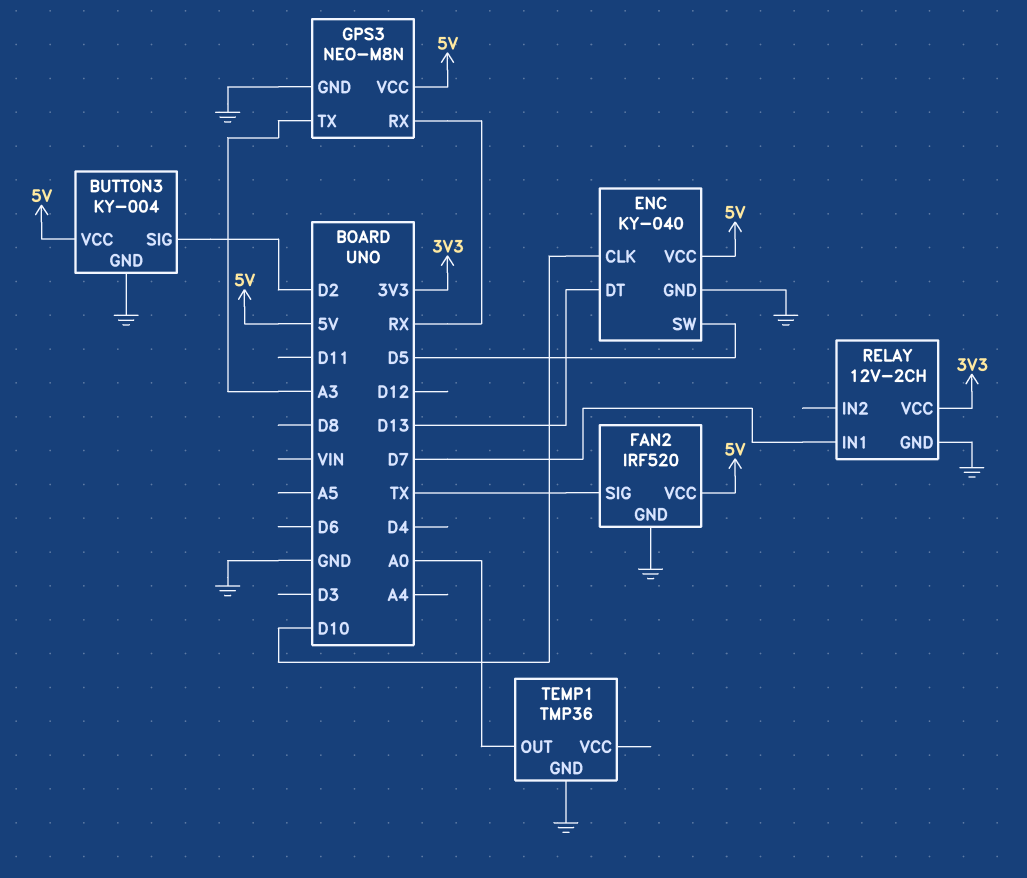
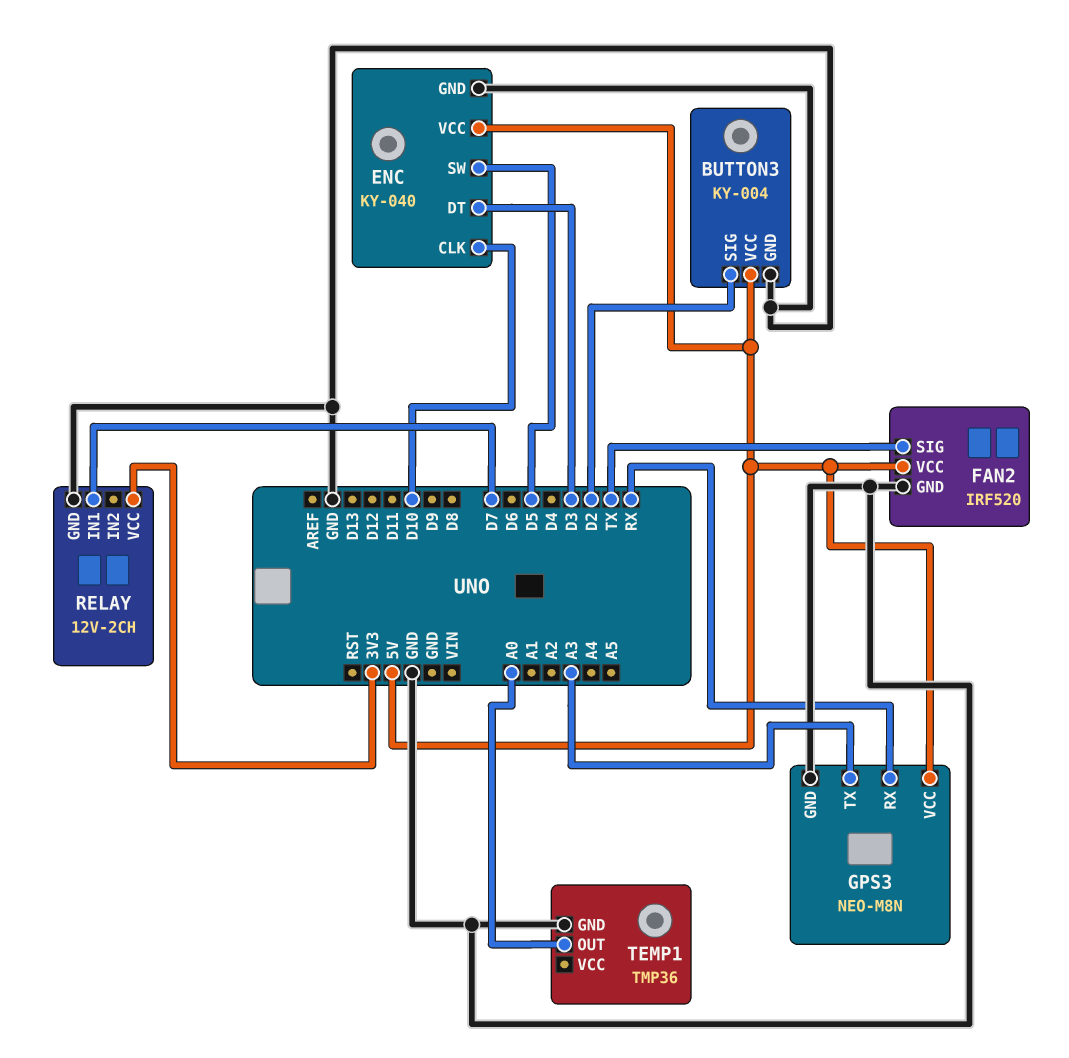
ENC pin DT: D13 -> D3

